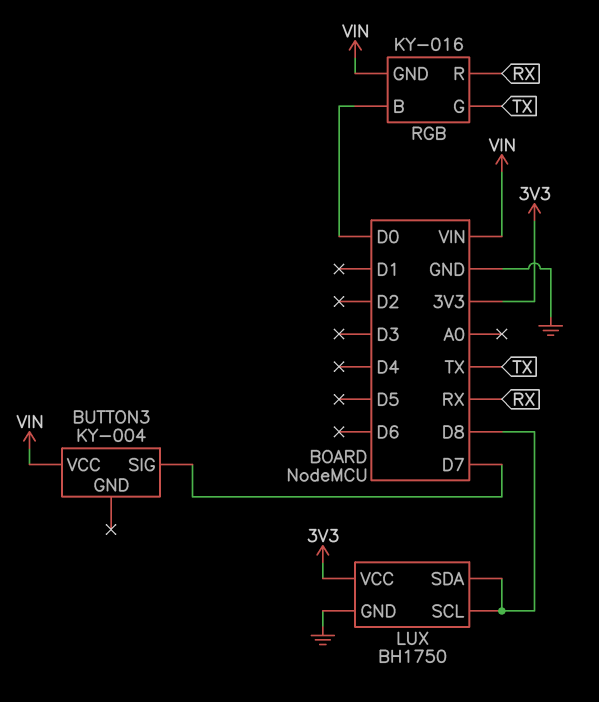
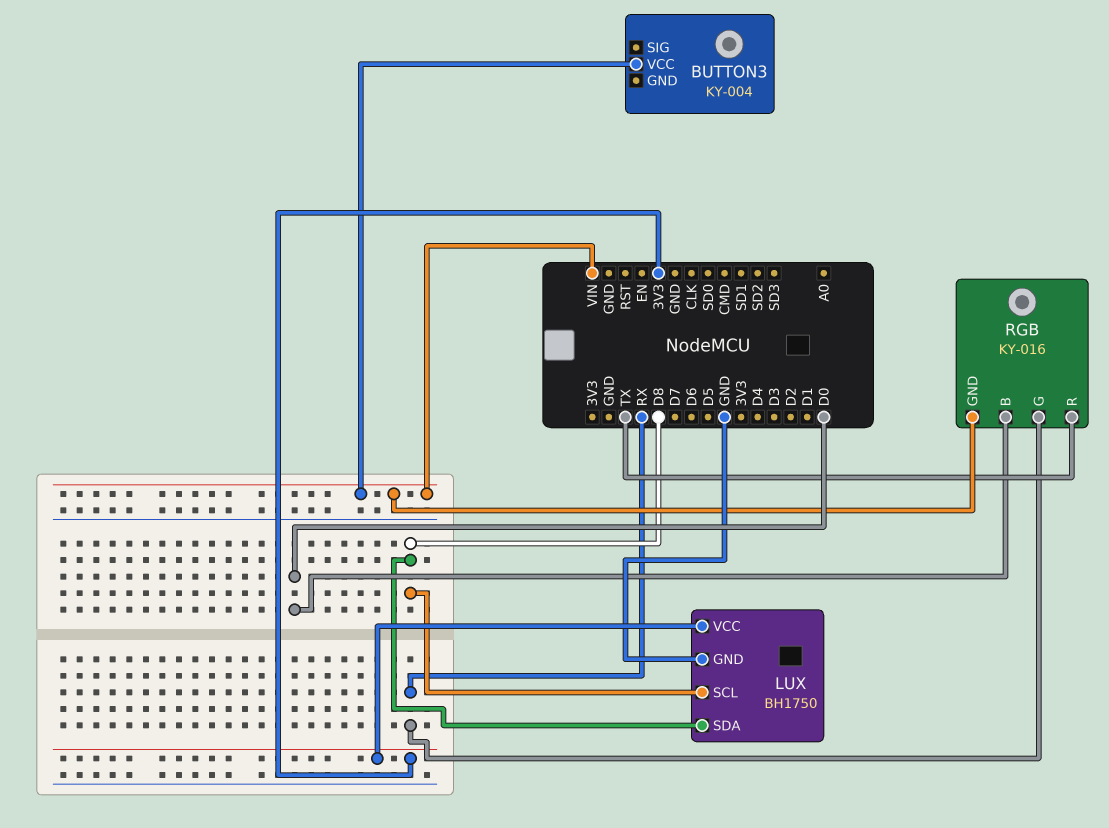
BUTTON3 pin SIG: D7 -> none
RGB pin G: TX -> RX
RGB pin R: RX -> TX

